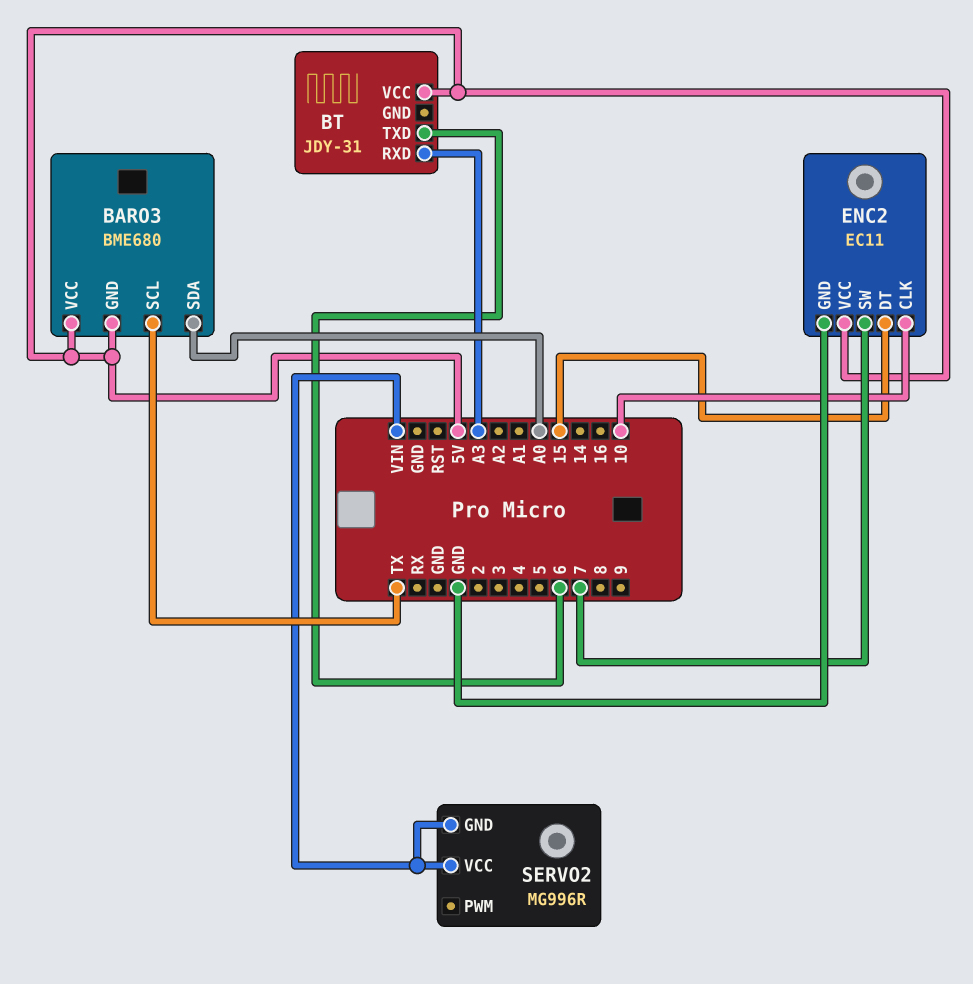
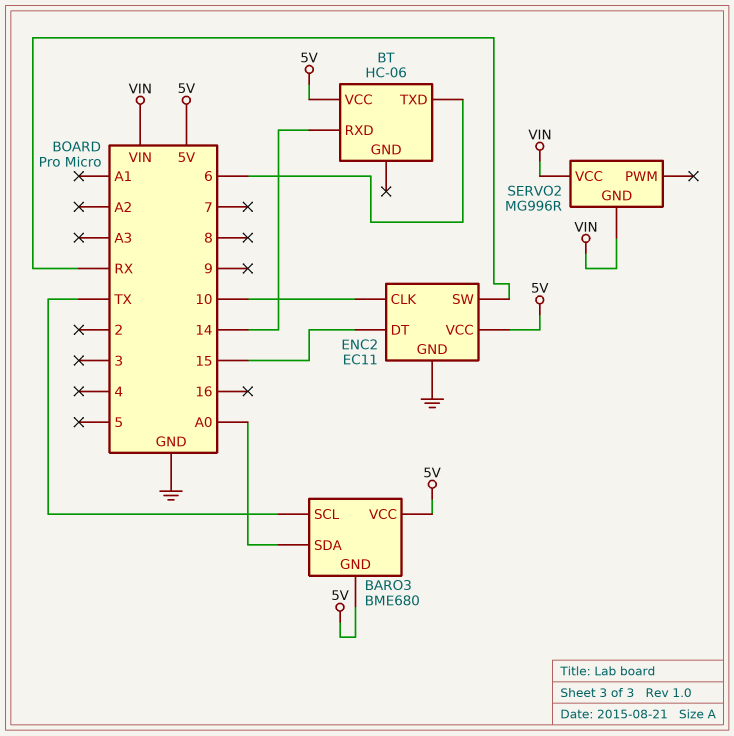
BT: JDY-31 -> HC-06
BT pin RXD: A3 -> 14
ENC2 pin SW: 7 -> RX

